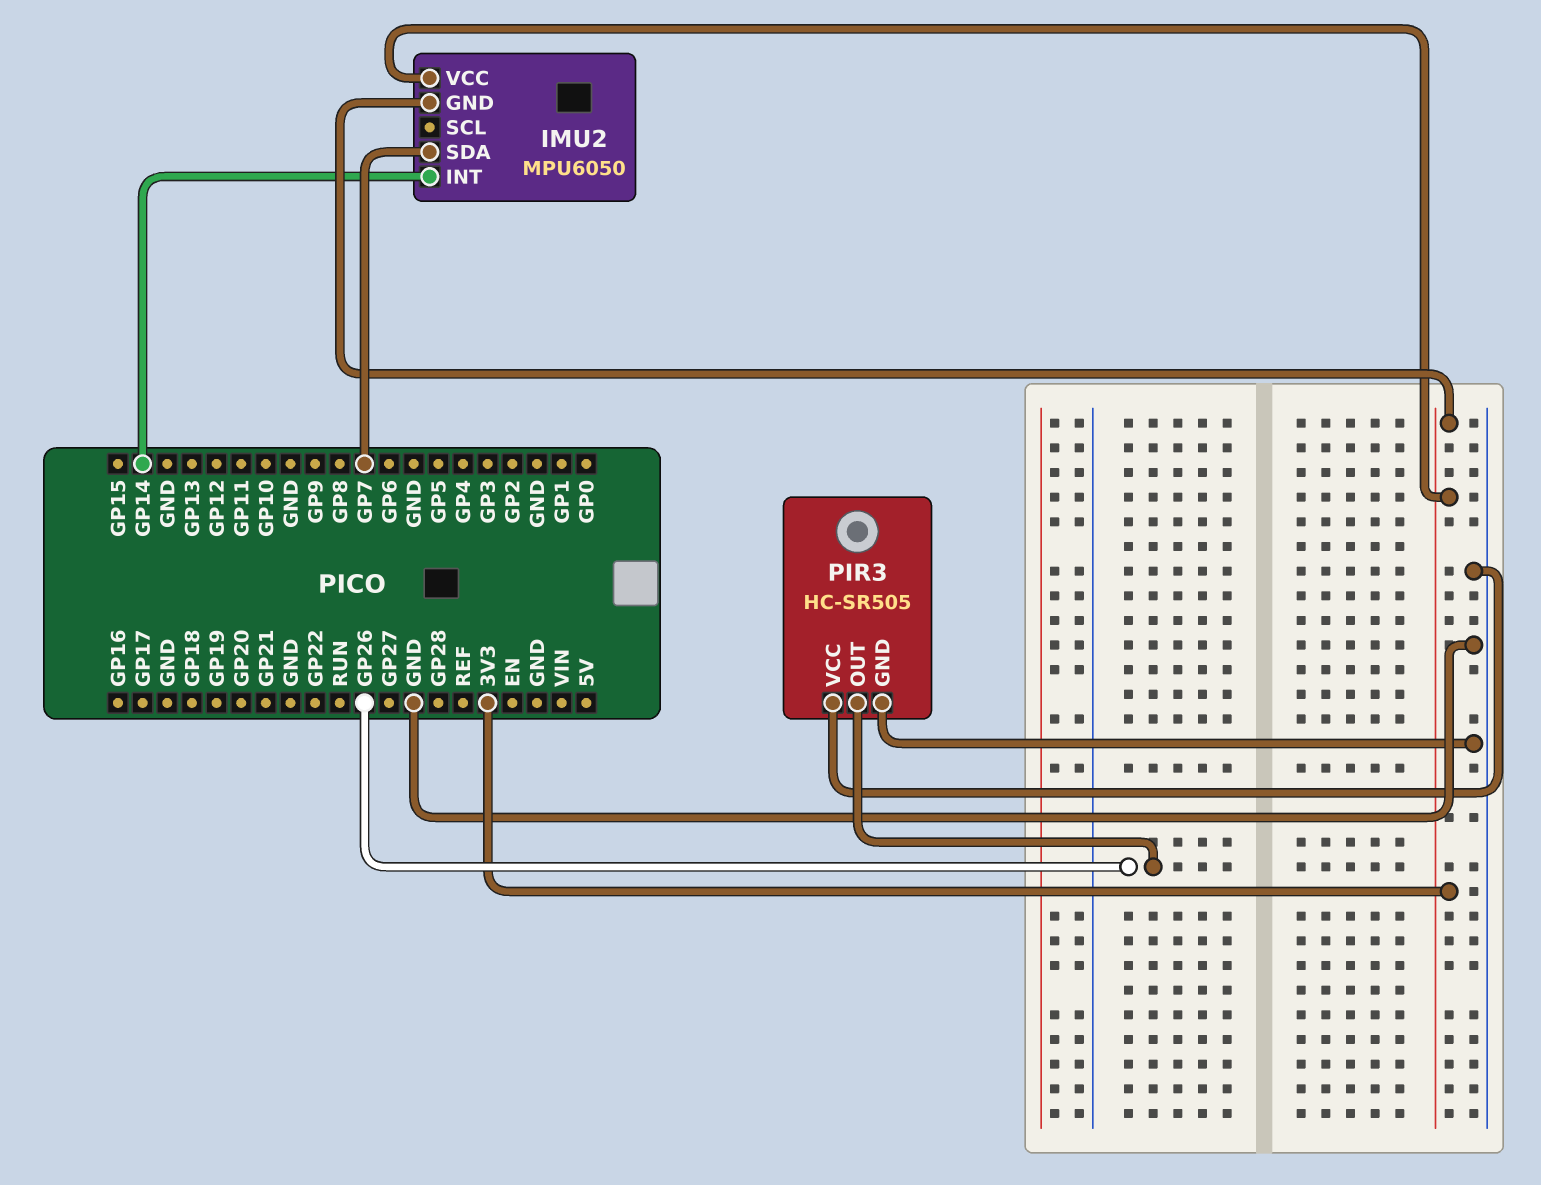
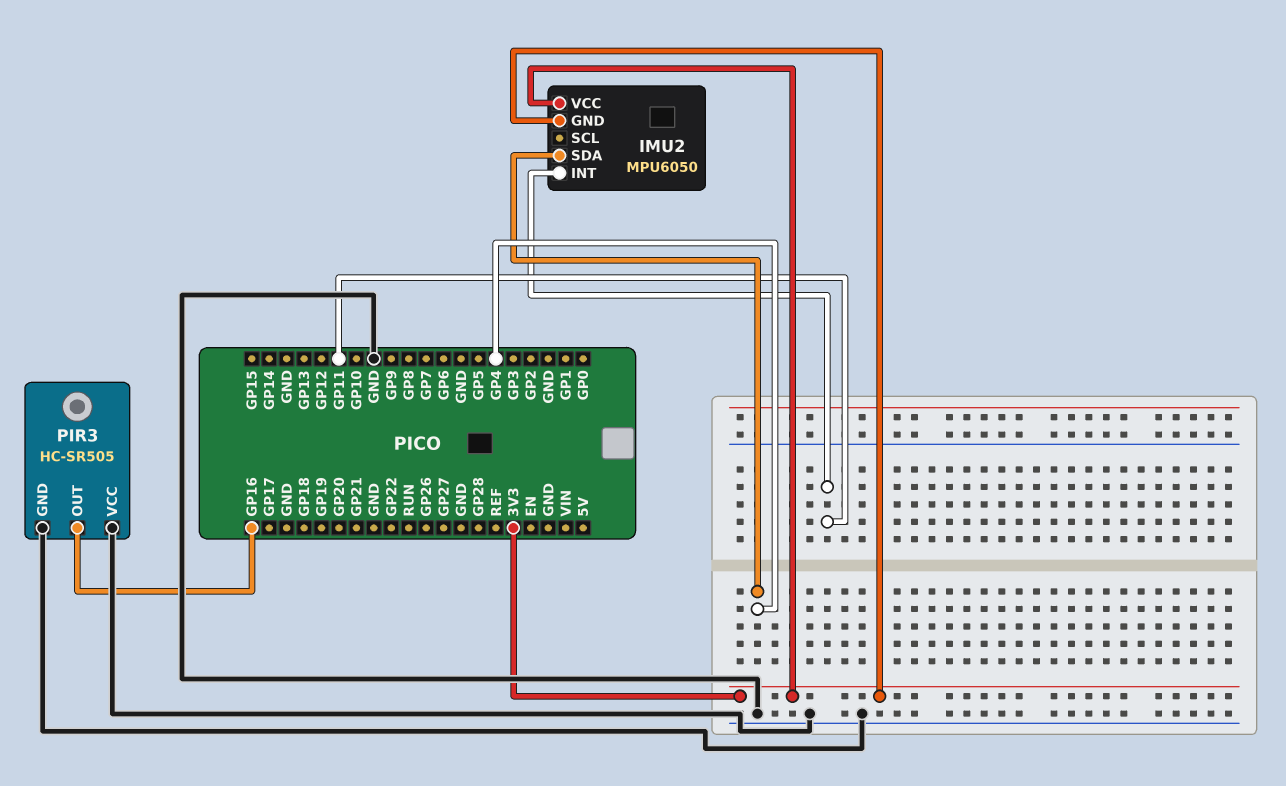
IMU2 pin INT: GP14 -> GP11
IMU2 pin SDA: GP7 -> GP4
PIR3 pin OUT: GP26 -> GP16

